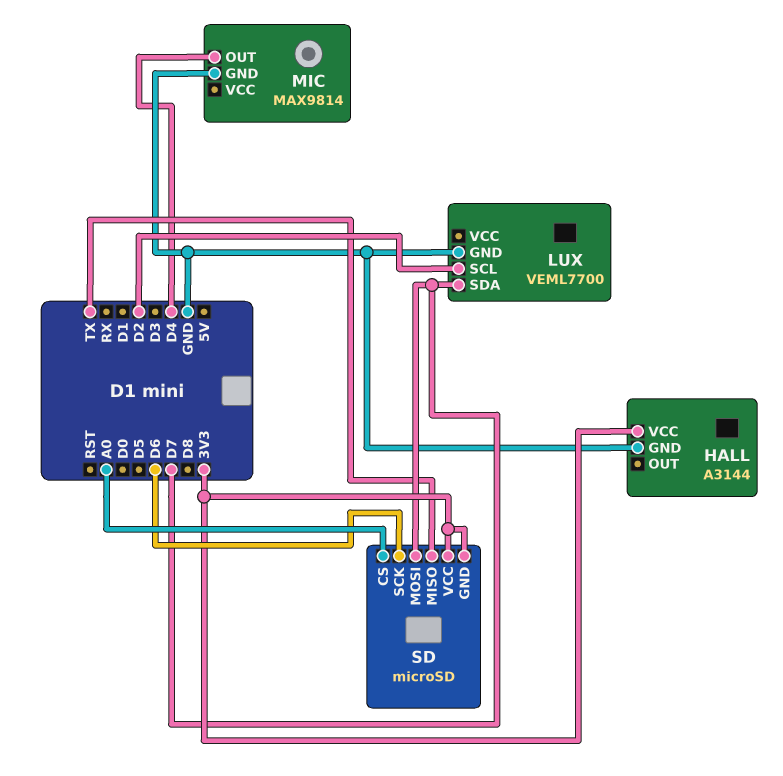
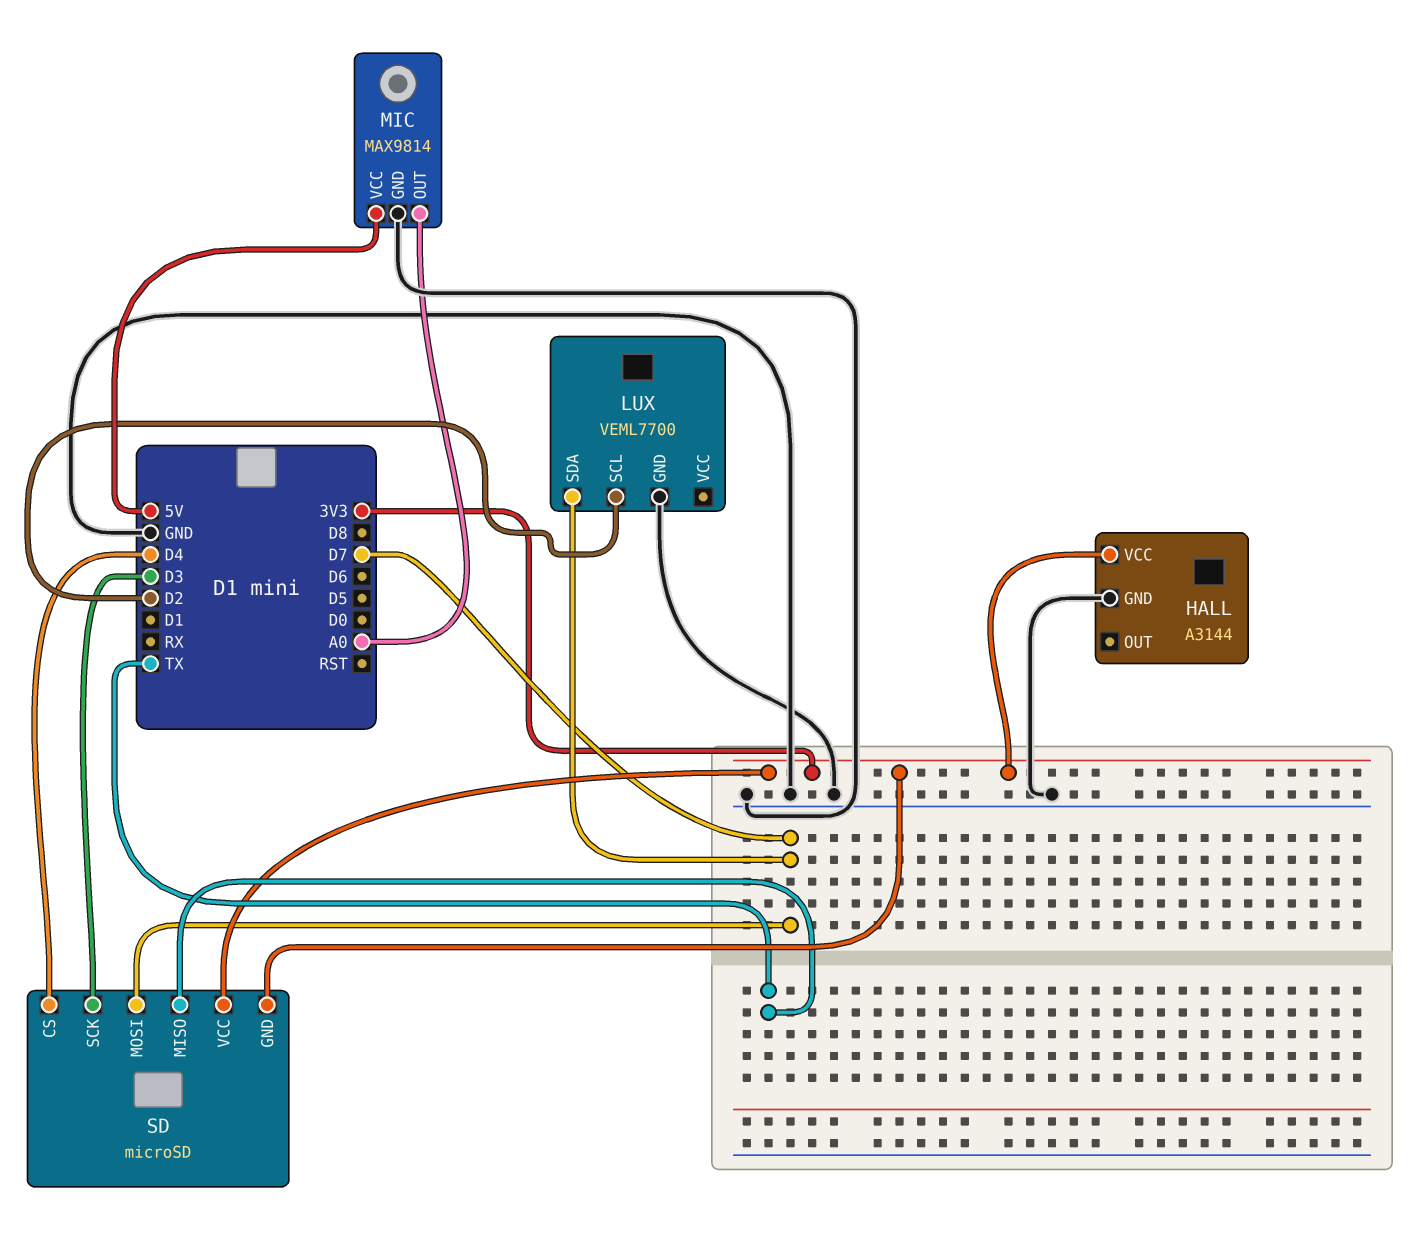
MIC pin OUT: D4 -> A0
MIC pin VCC: none -> 5V
SD pin CS: A0 -> D4
SD pin SCK: D6 -> D3

